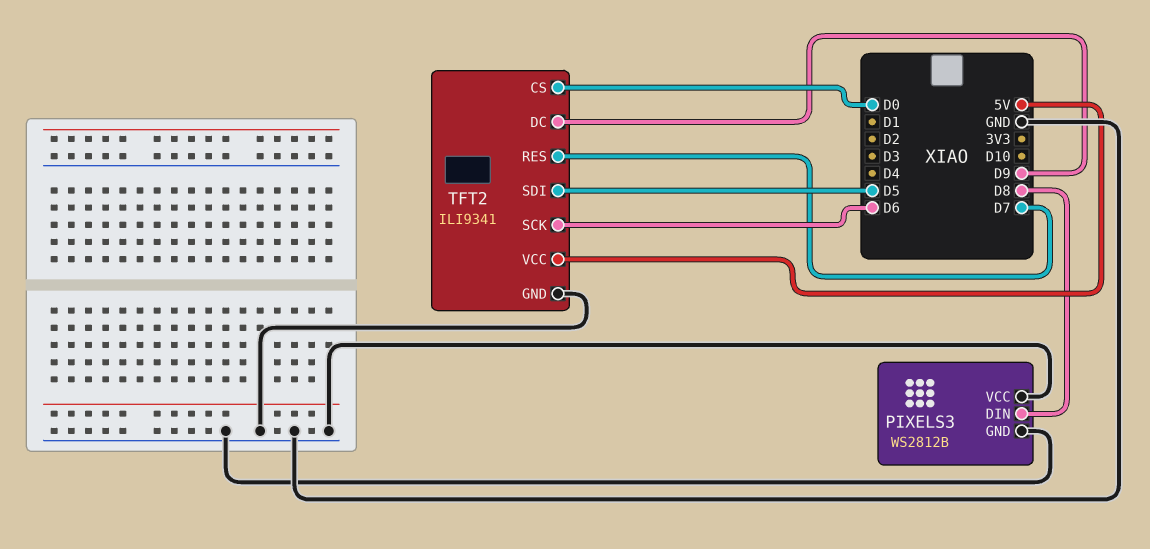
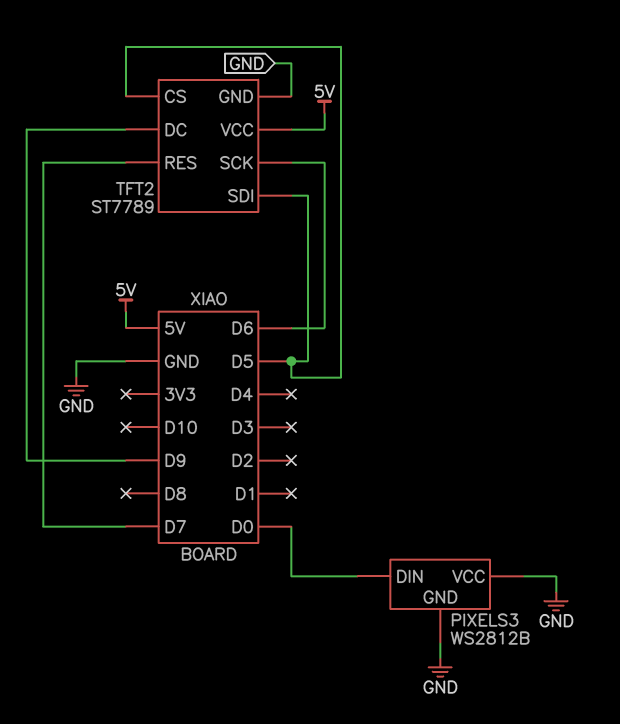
PIXELS3 pin DIN: D8 -> D0
TFT2: ILI9341 -> ST7789
TFT2 pin CS: D0 -> D5

